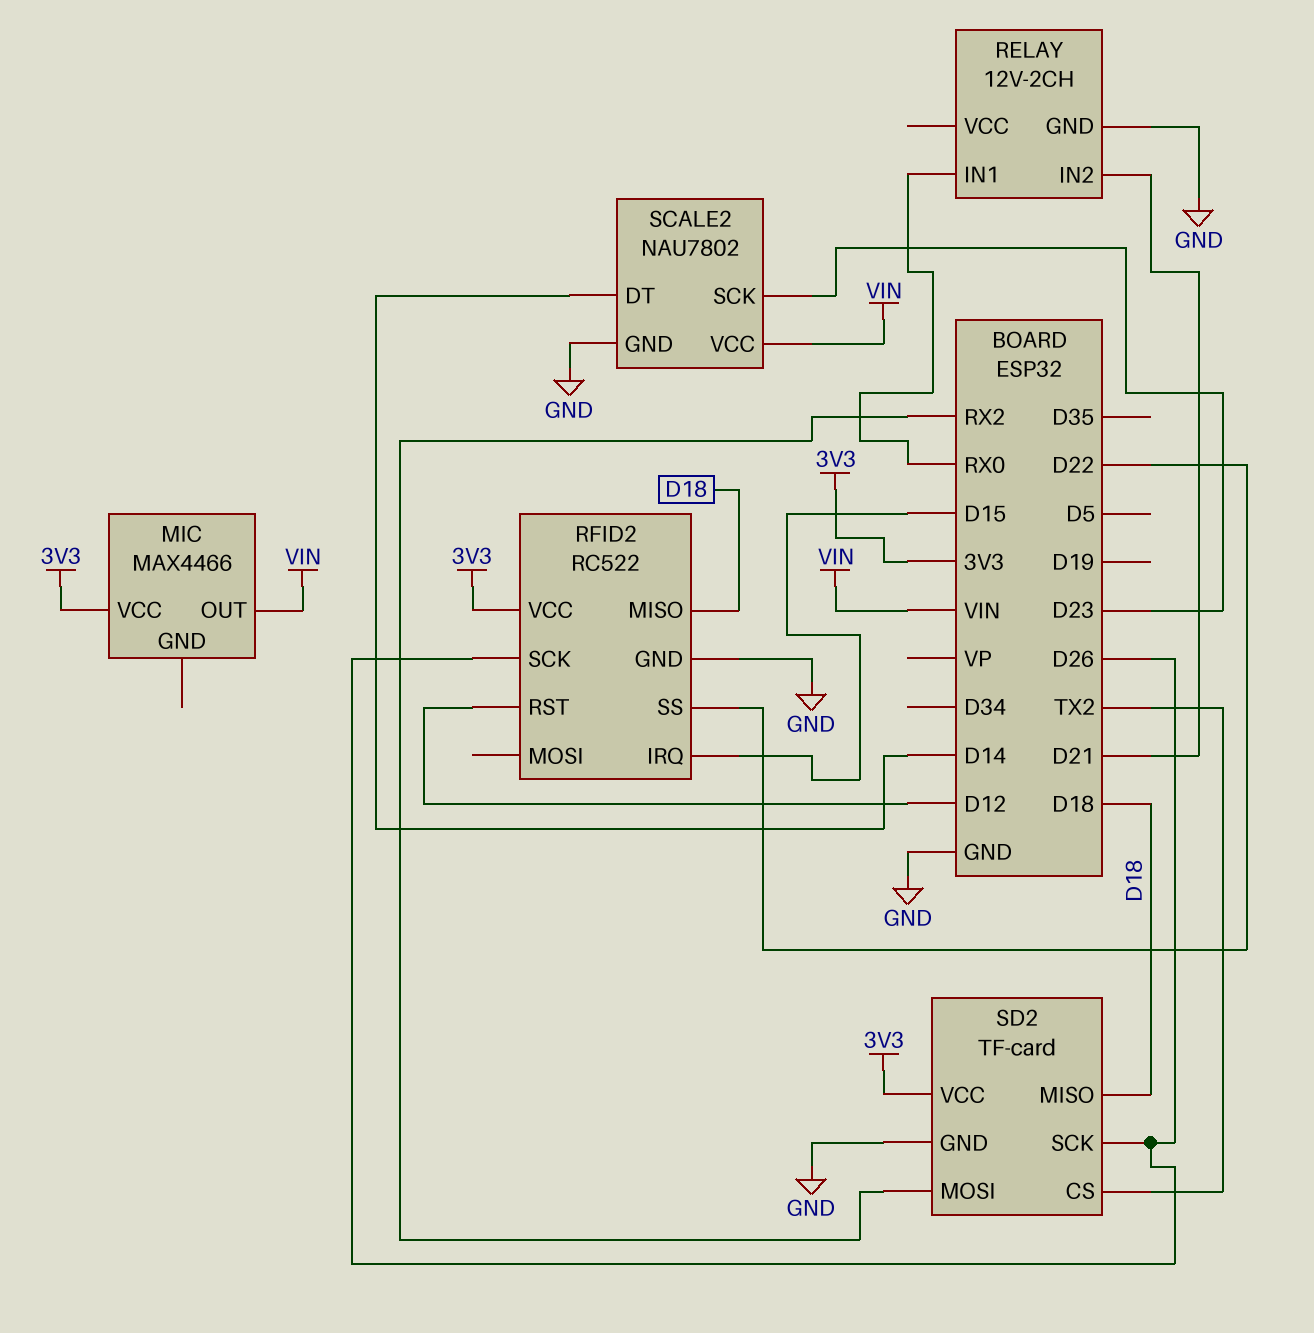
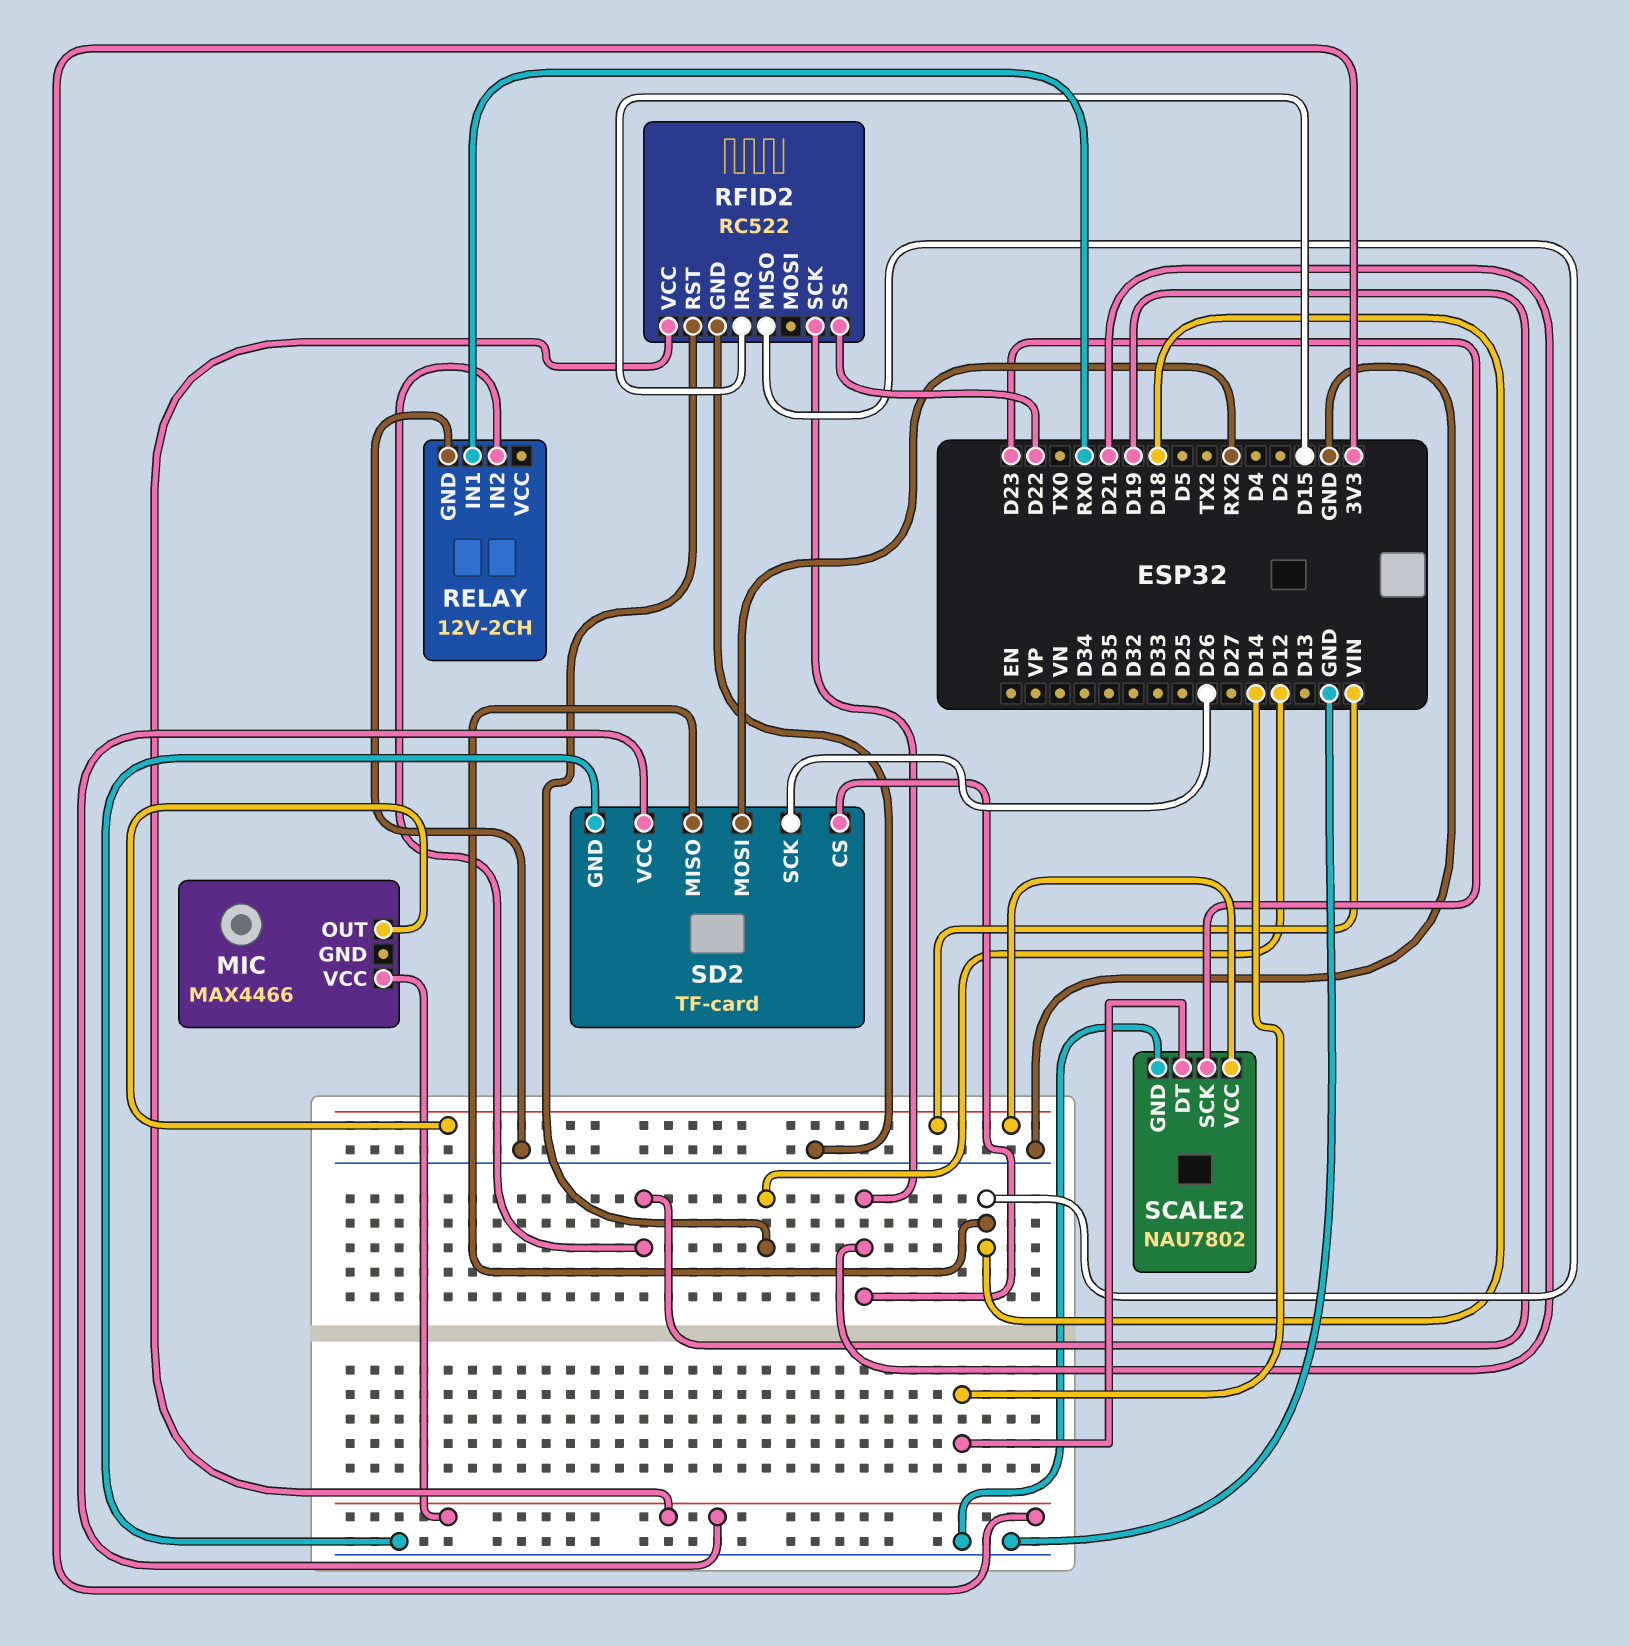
RELAY pin IN2: D21 -> D19
RFID2 pin SCK: D26 -> D21
SD2 pin CS: TX2 -> D21

